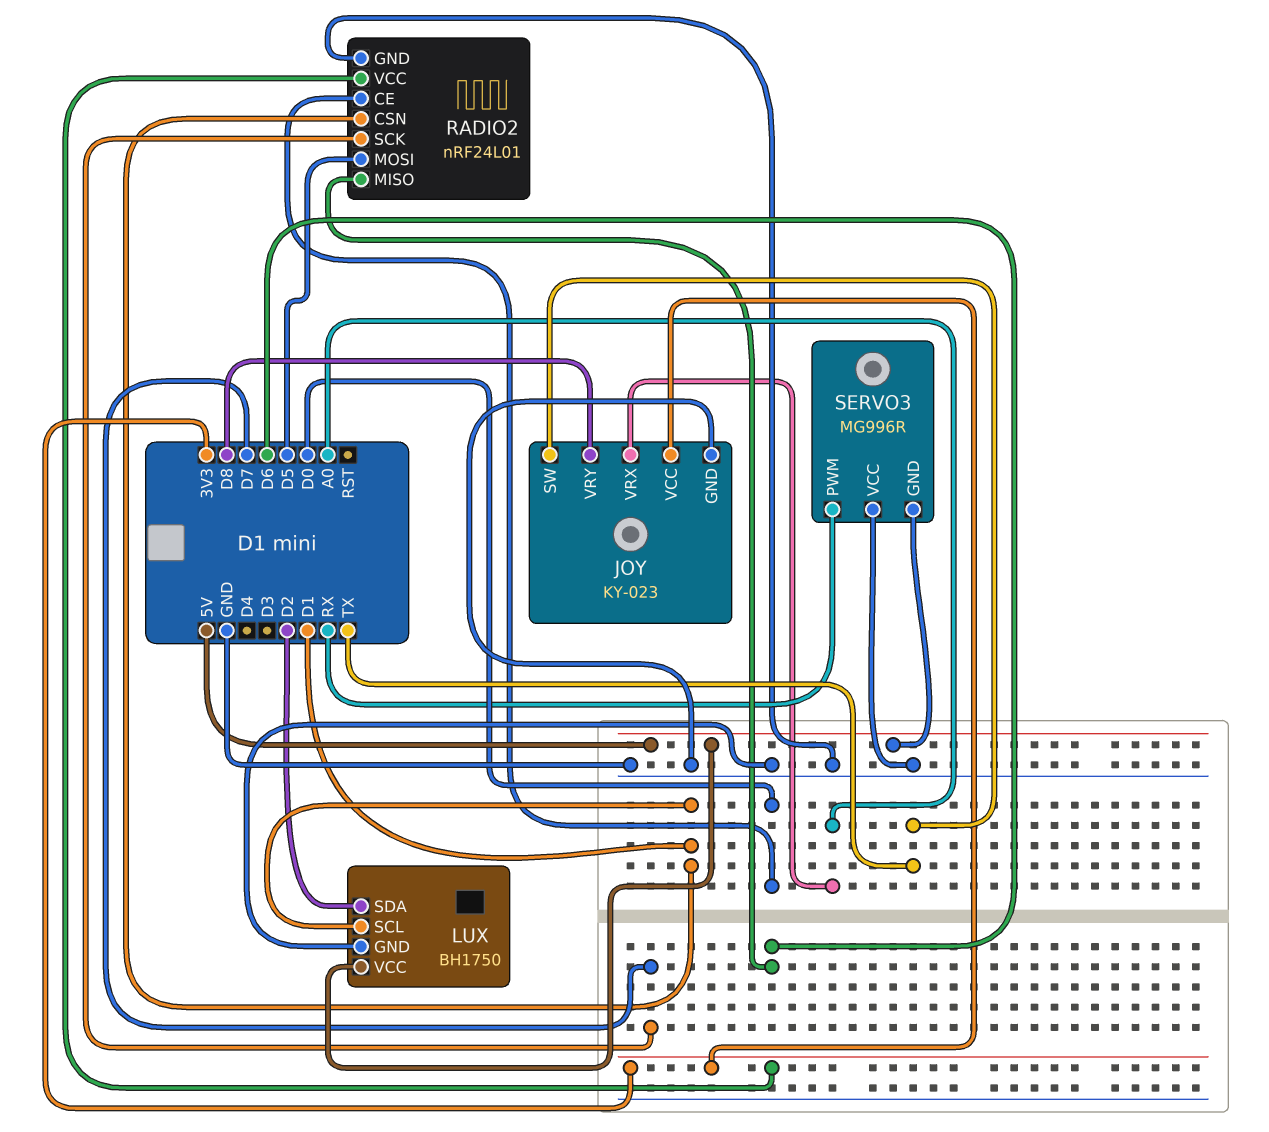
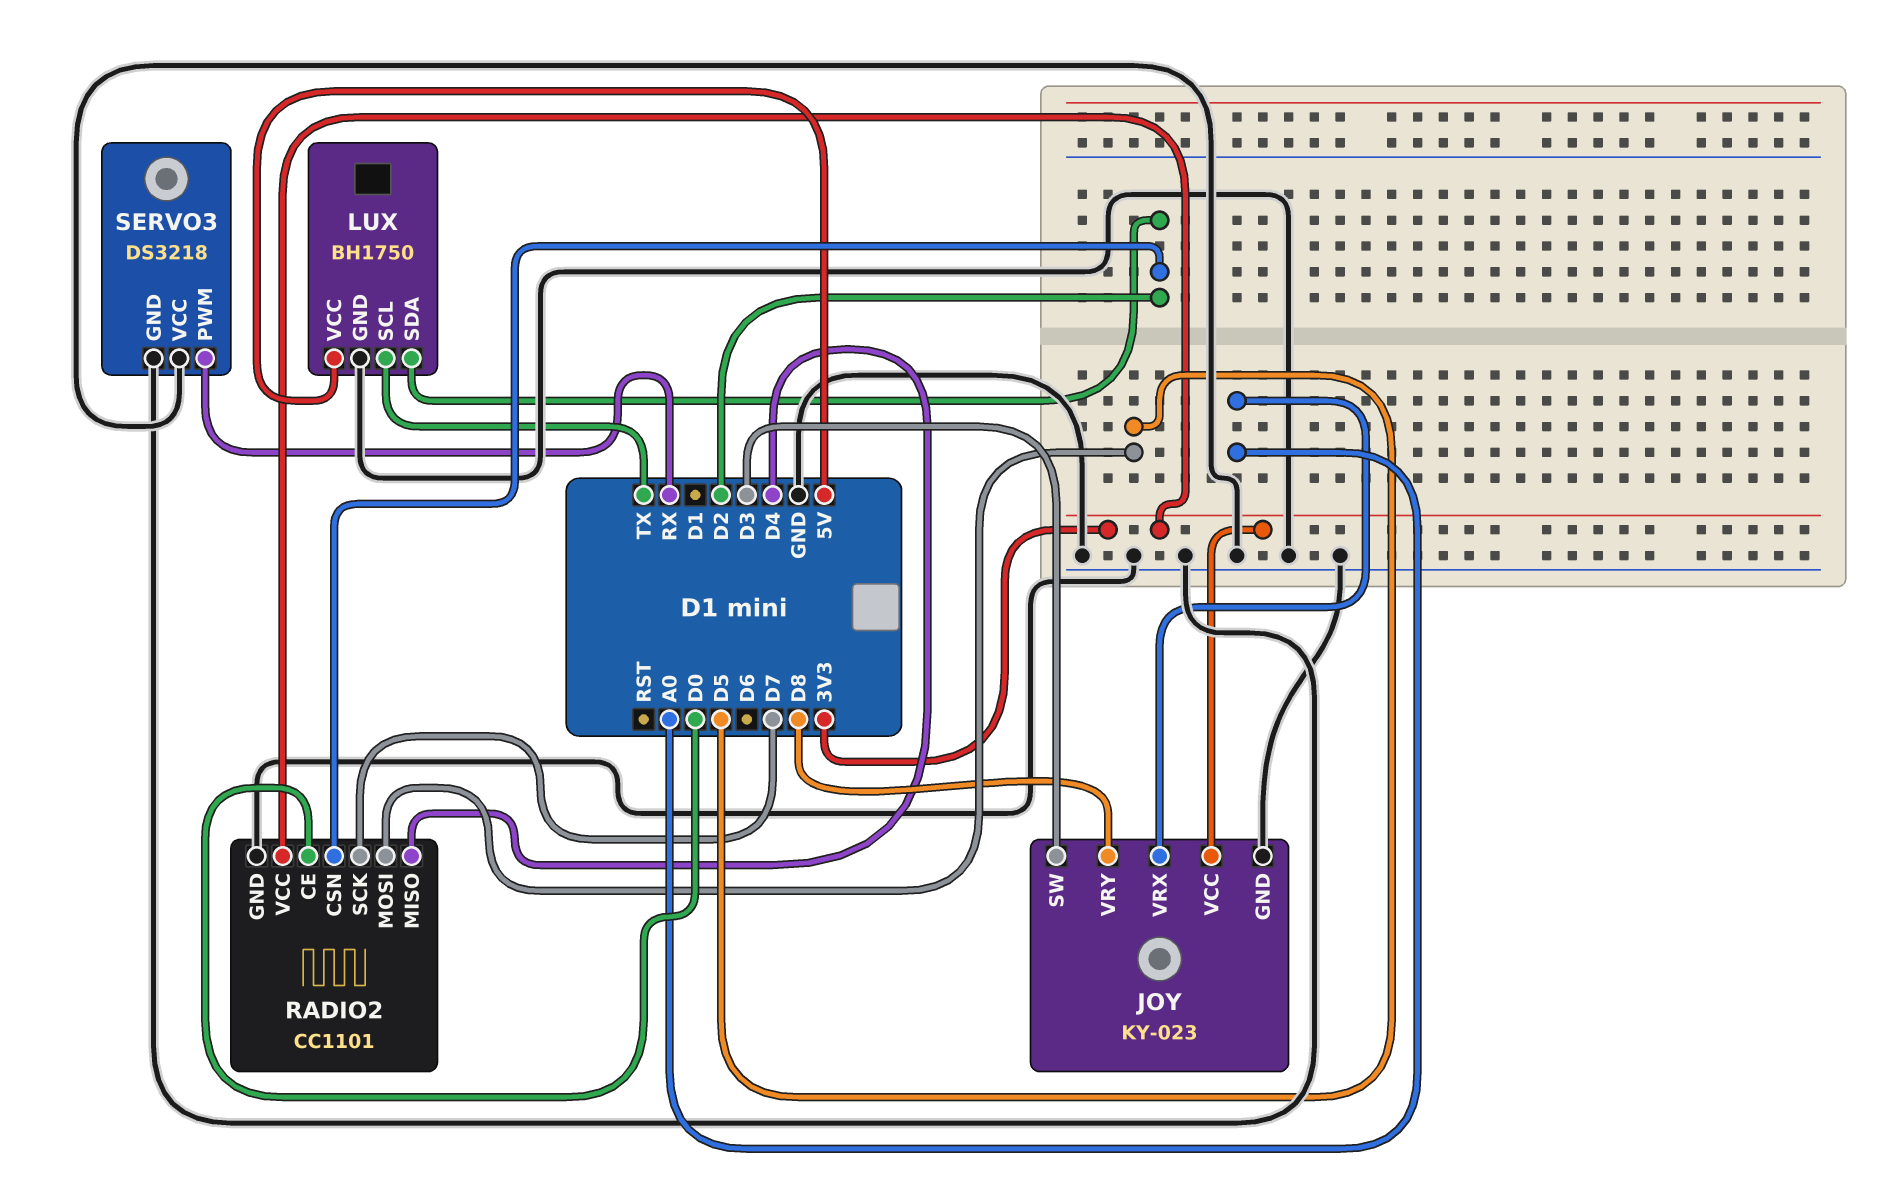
JOY pin SW: TX -> D3
LUX pin SCL: D1 -> TX
RADIO2: nRF24L01 -> CC1101
RADIO2 pin CSN: D1 -> D2
RADIO2 pin MISO: D6 -> D4
SERVO3: MG996R -> DS3218
SERVO3 pin GND: 5V -> GND

